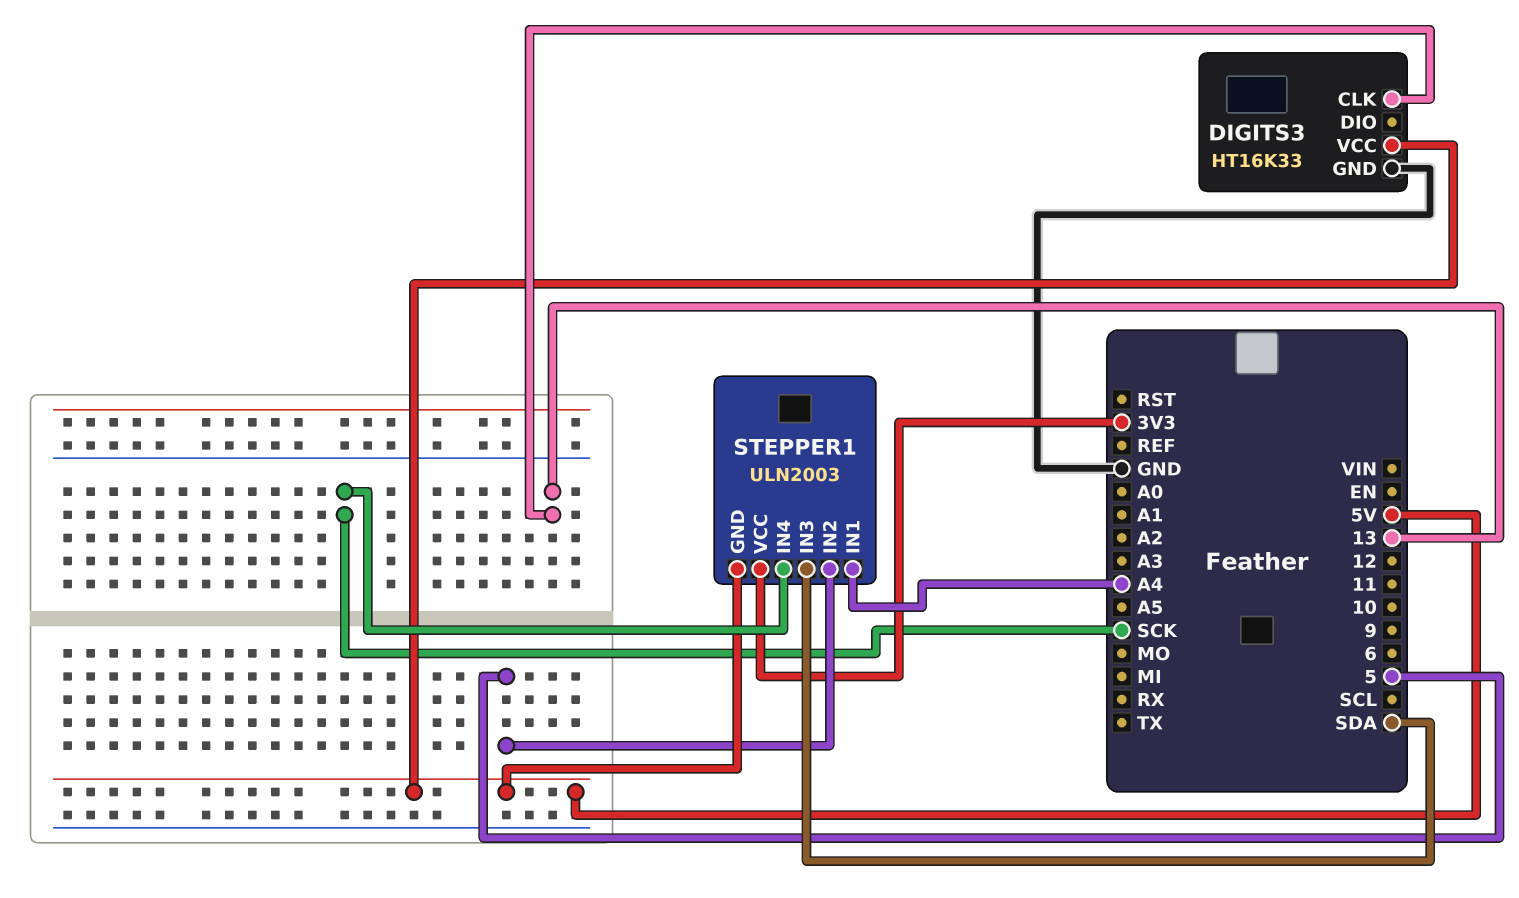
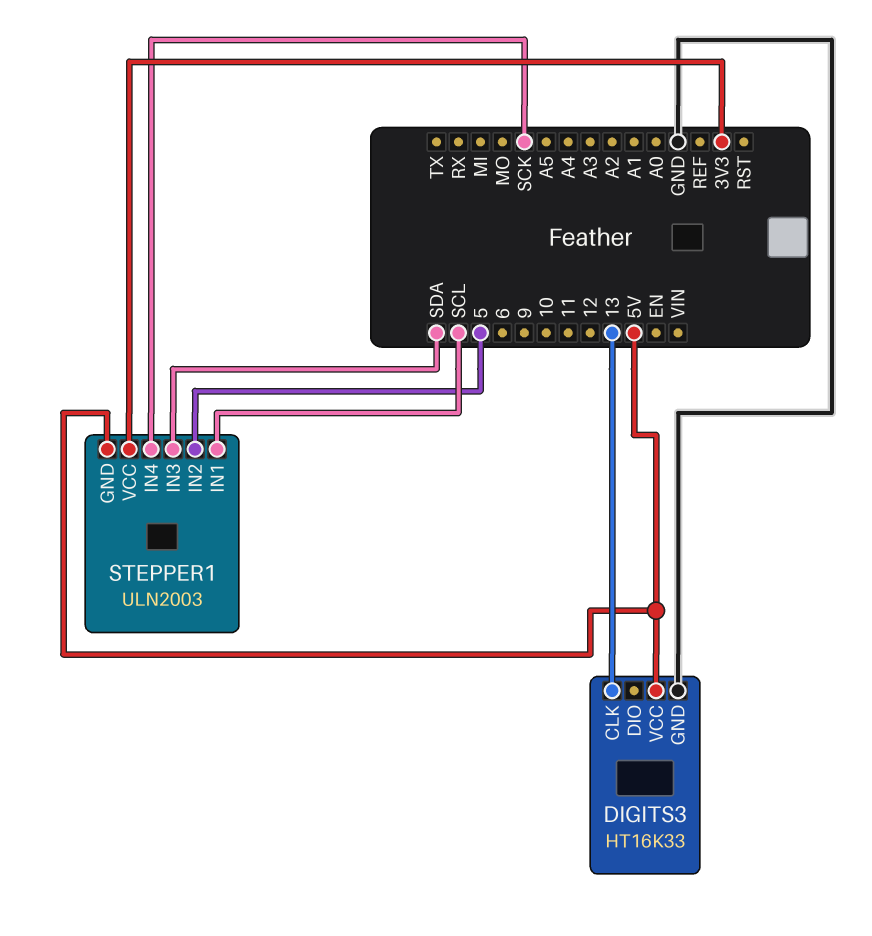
STEPPER1 pin IN1: A4 -> SCL

